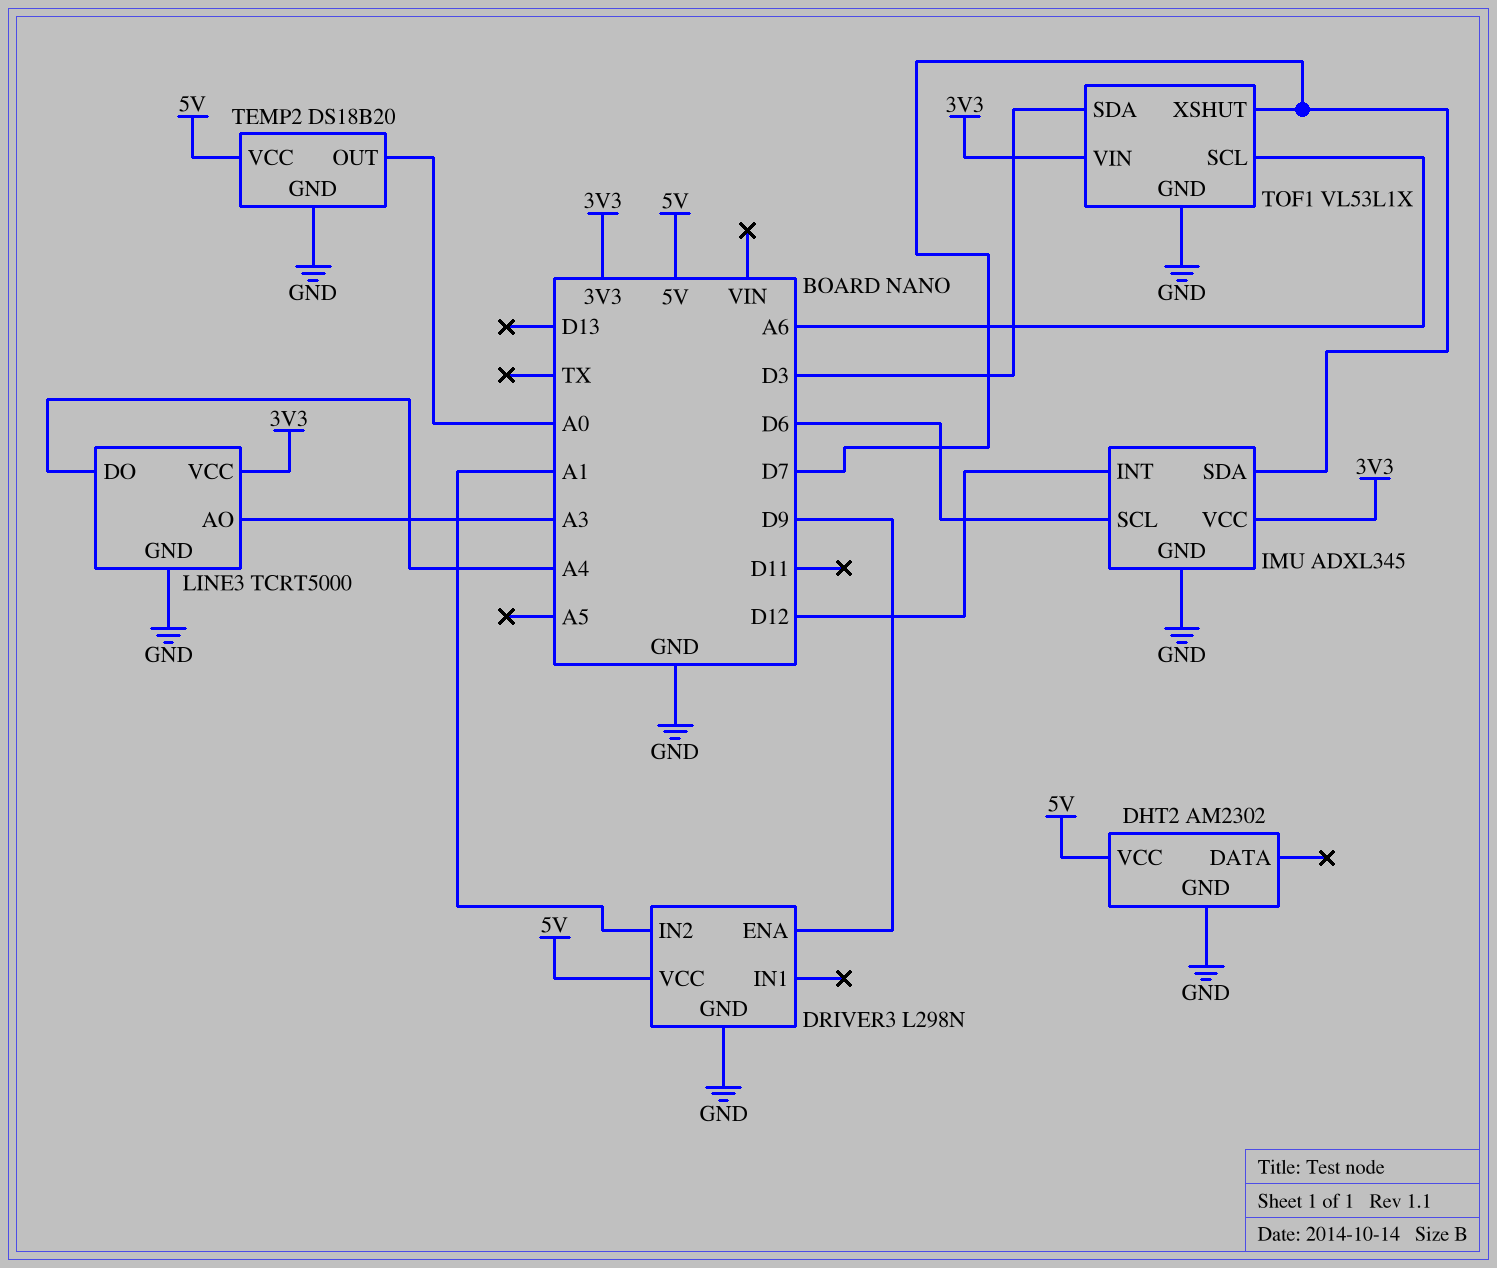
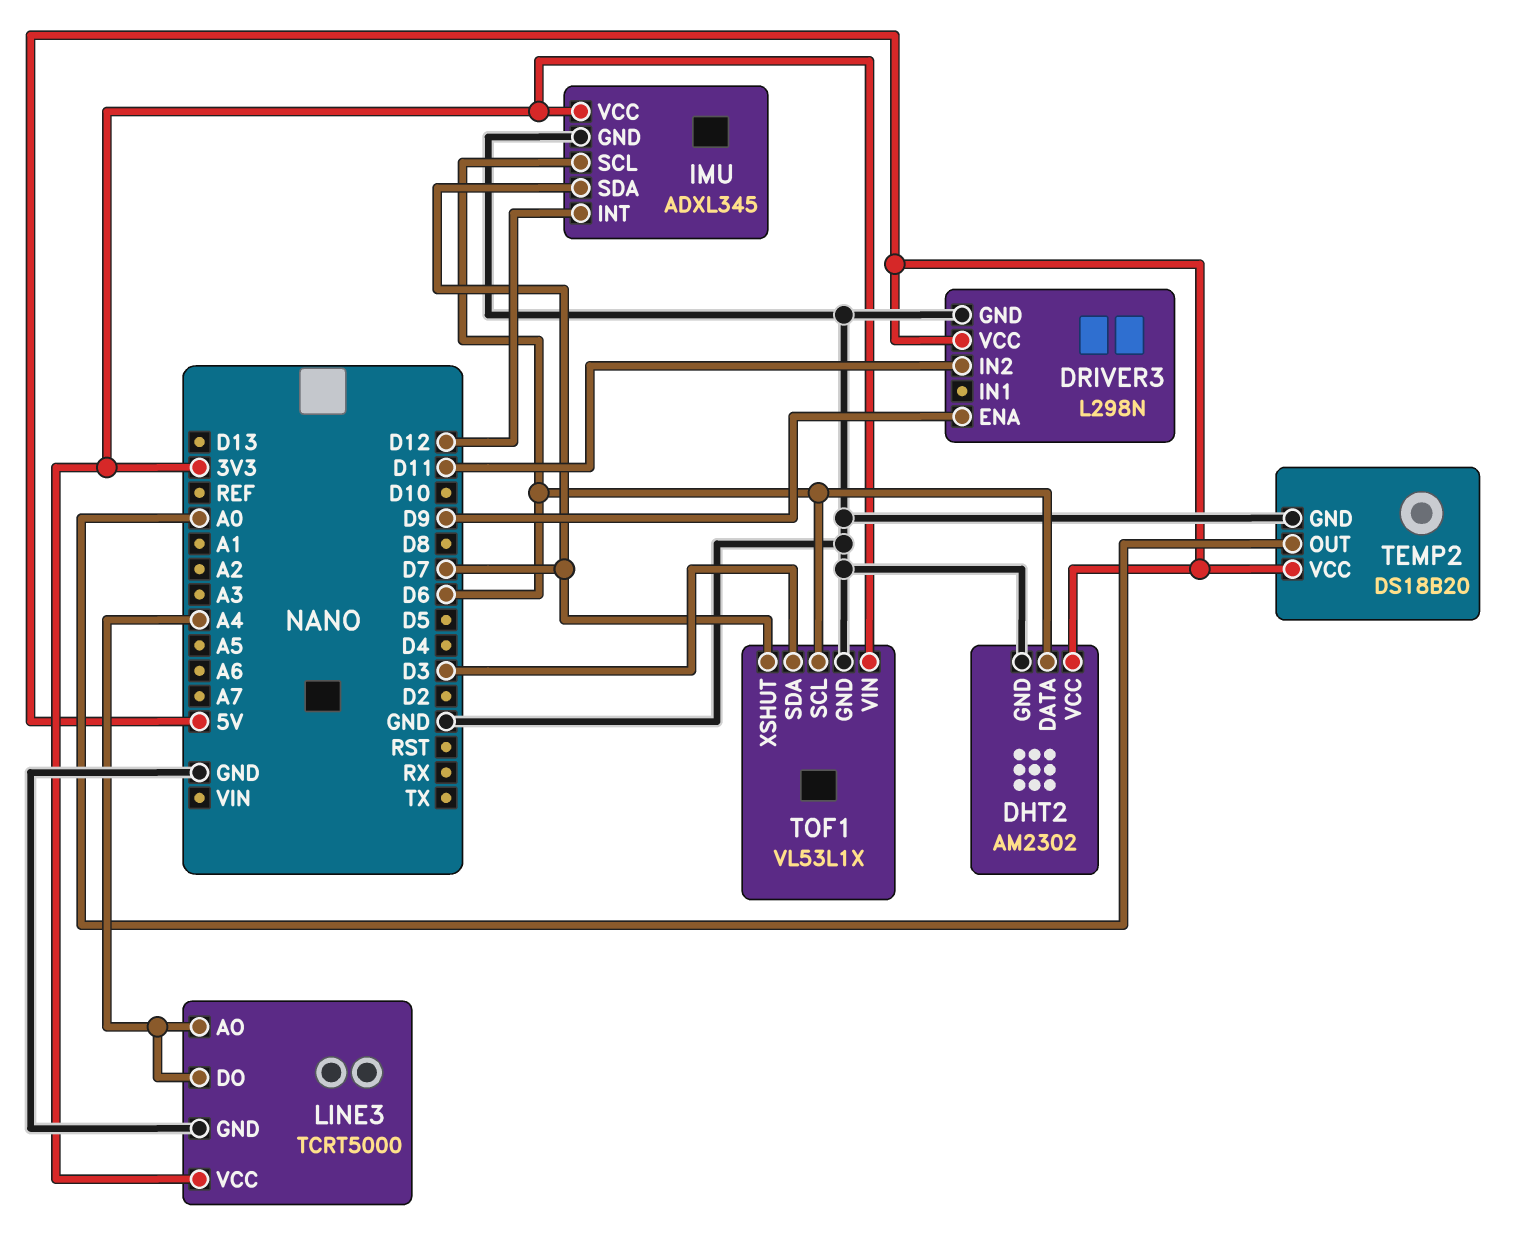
DHT2 pin DATA: none -> D6
DRIVER3 pin IN2: A1 -> D11
LINE3 pin AO: A3 -> A4
TOF1 pin SCL: A6 -> D6

